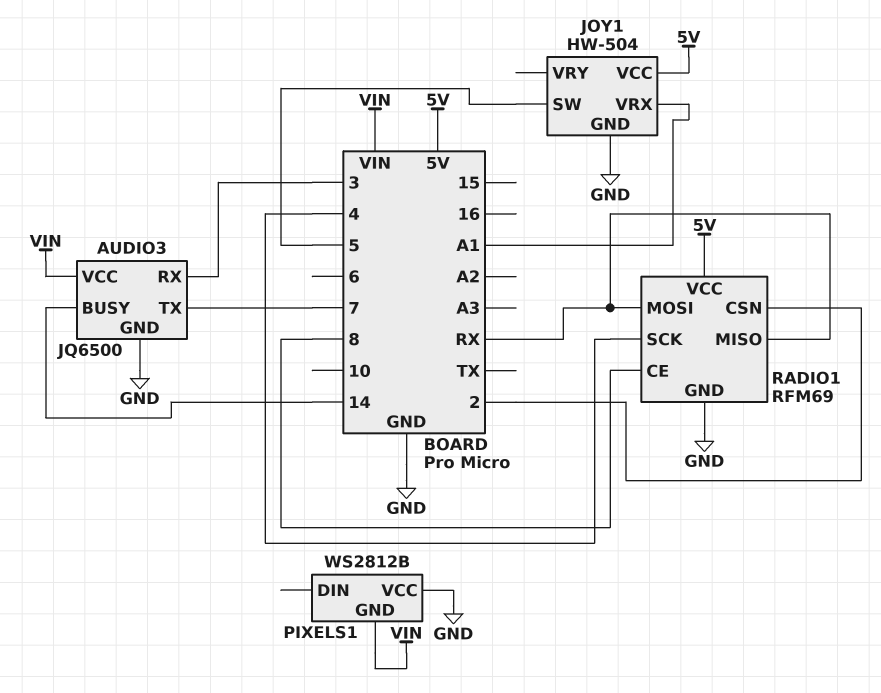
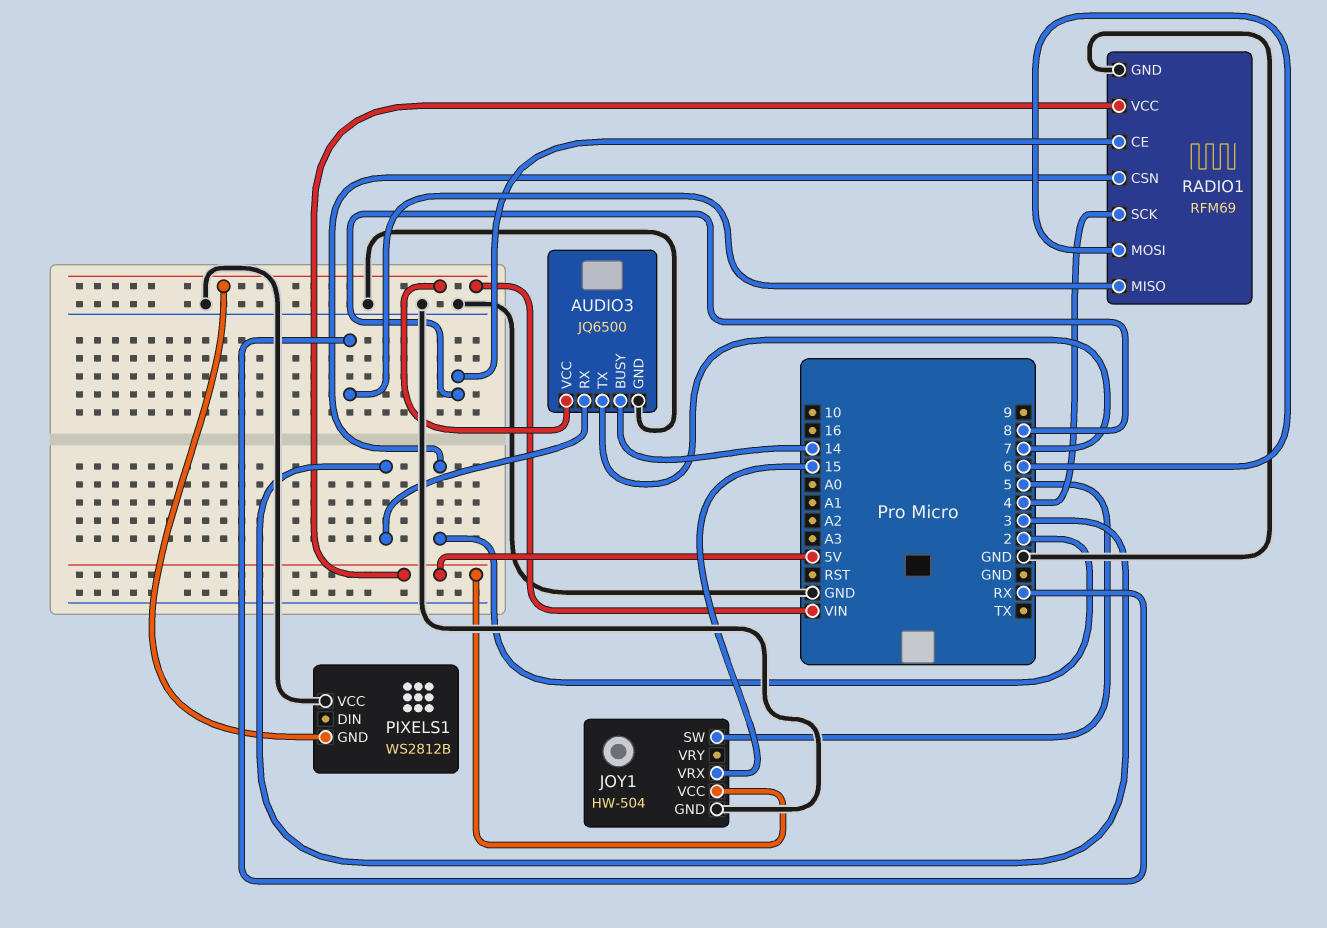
JOY1 pin VRX: A1 -> 15
RADIO1 pin MOSI: RX -> 6

